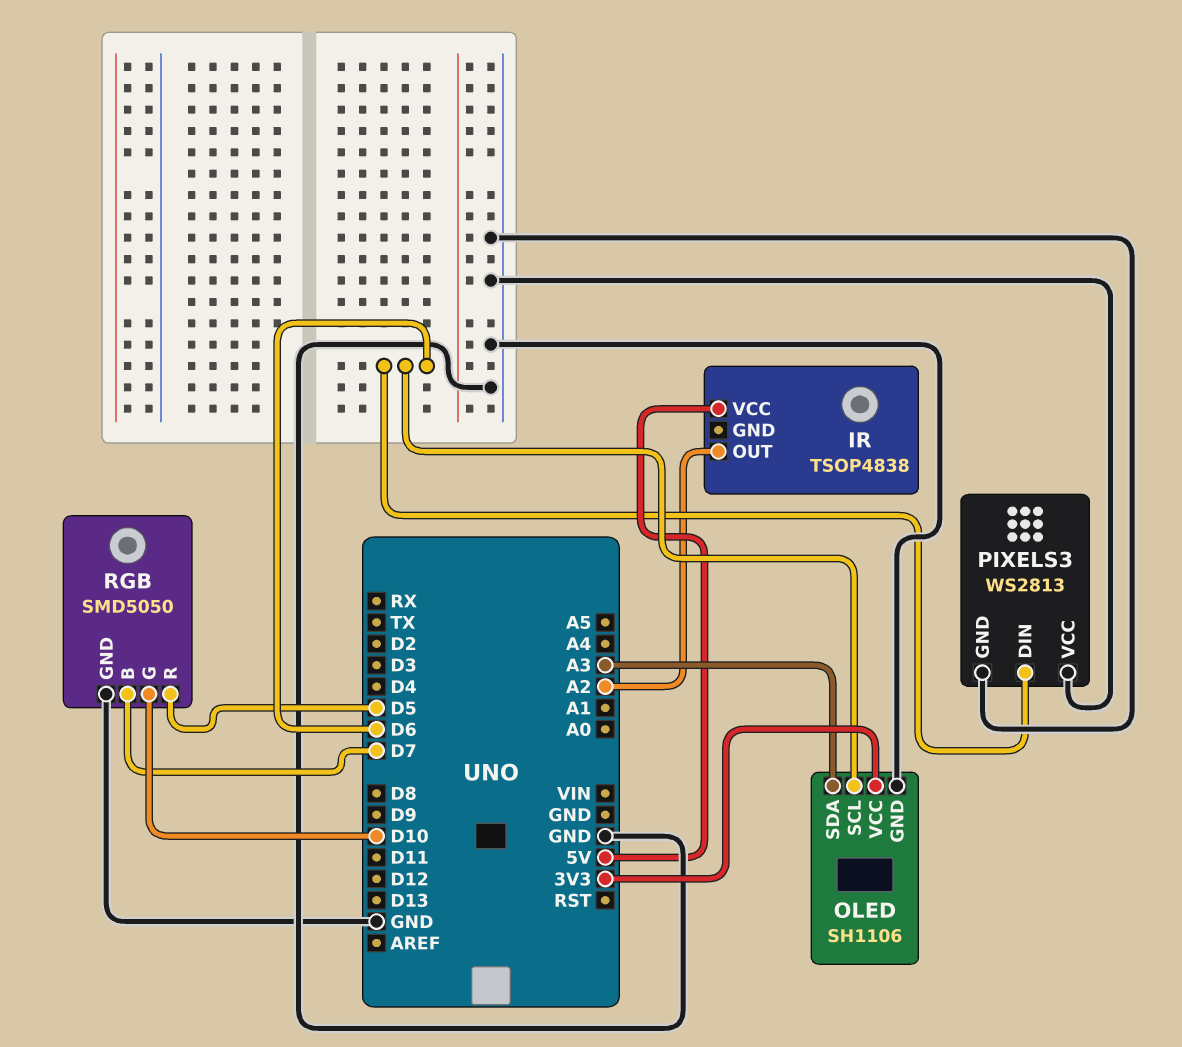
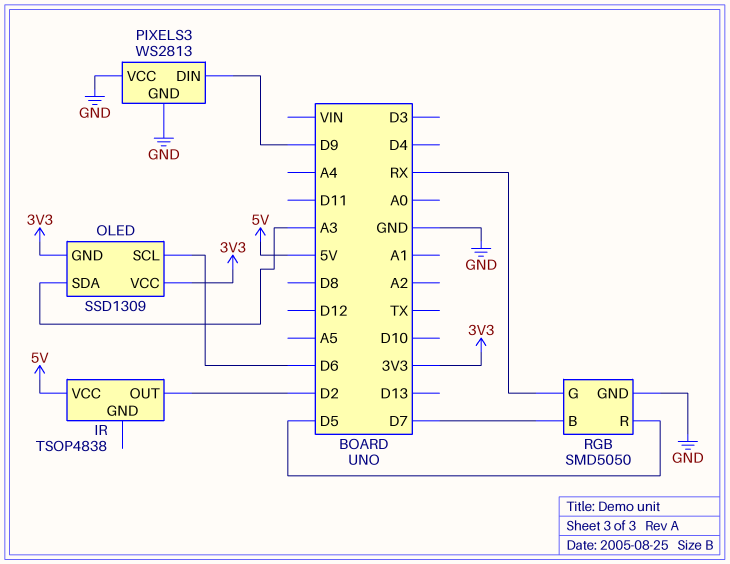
IR pin OUT: A2 -> D2
OLED: SH1106 -> SSD1309
OLED pin GND: GND -> 3V3
PIXELS3 pin DIN: D6 -> D9
RGB pin G: D10 -> RX

